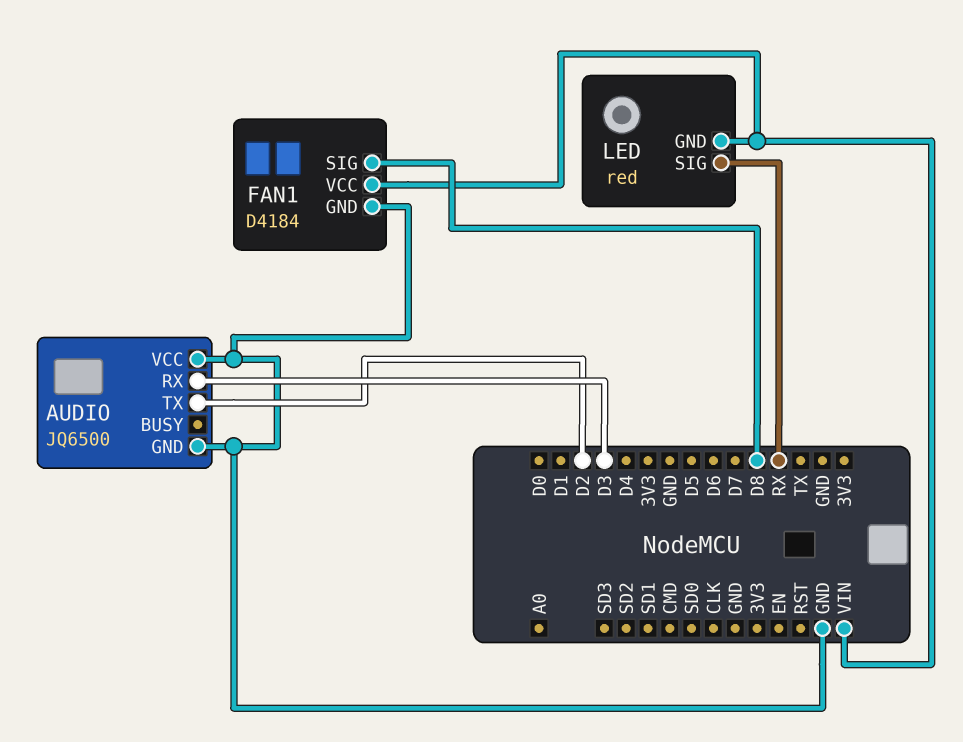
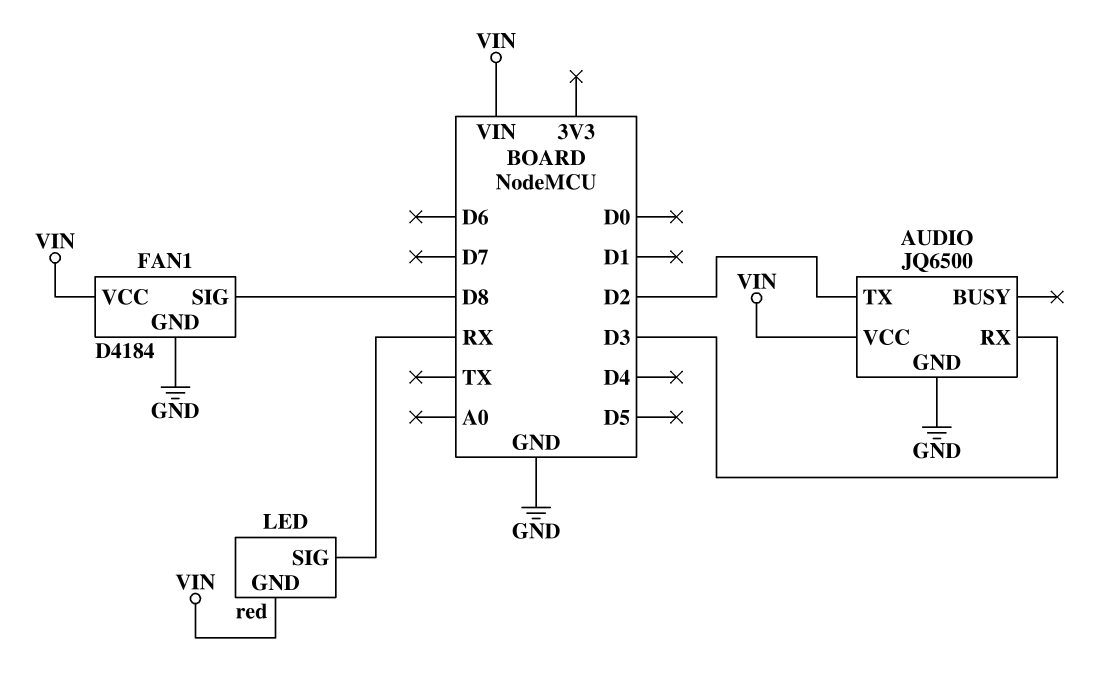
AUDIO pin VCC: GND -> VIN

